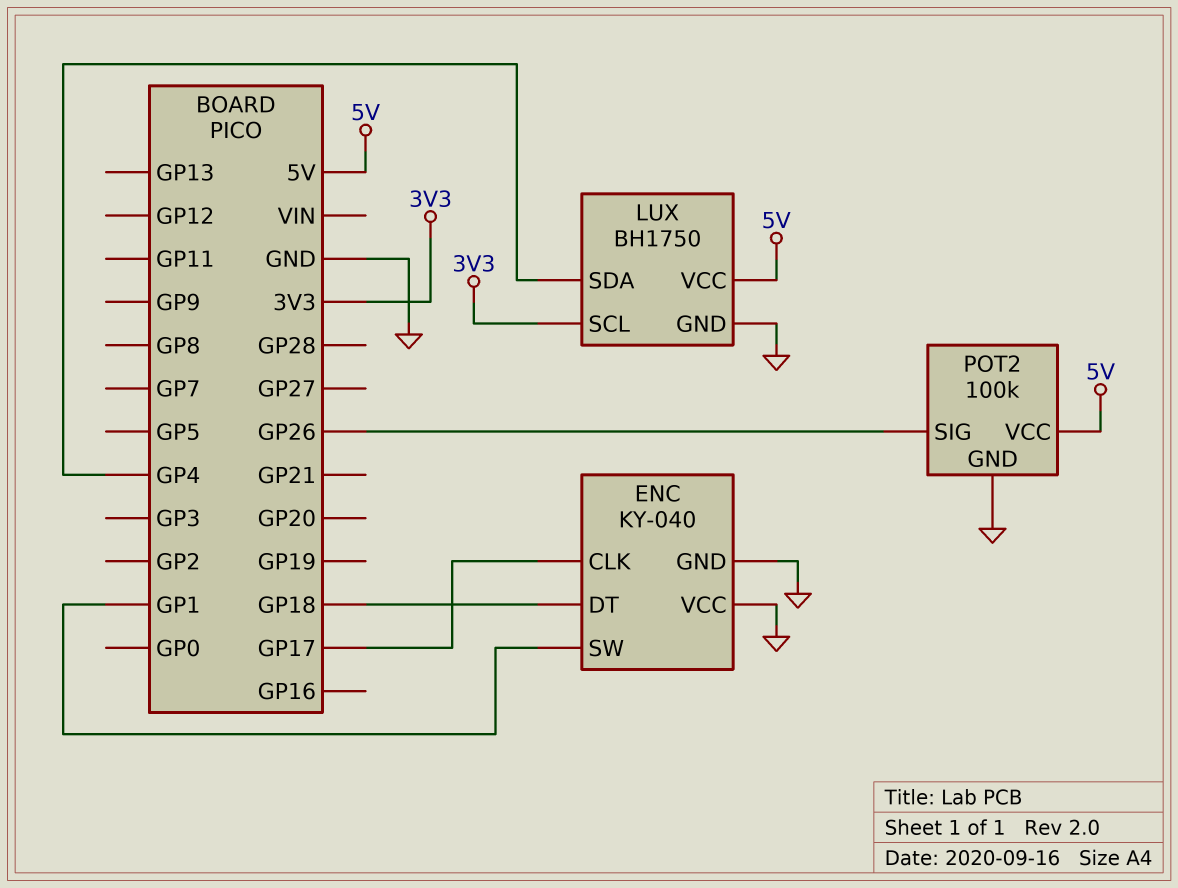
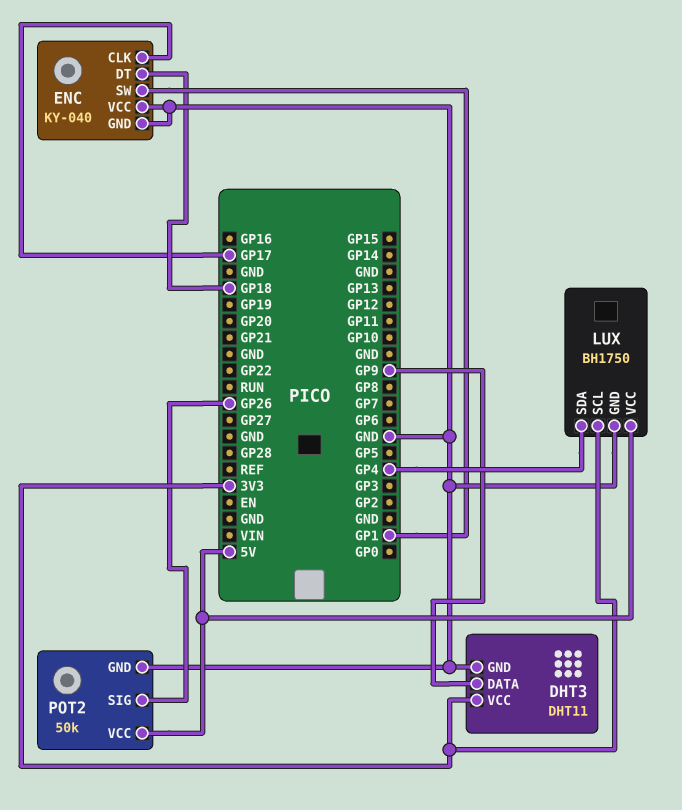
DHT3: none -> DHT11
DHT3 pin DATA: none -> GP9
DHT3 pin GND: none -> GND
DHT3 pin VCC: none -> 3V3
POT2: 100k -> 50k

